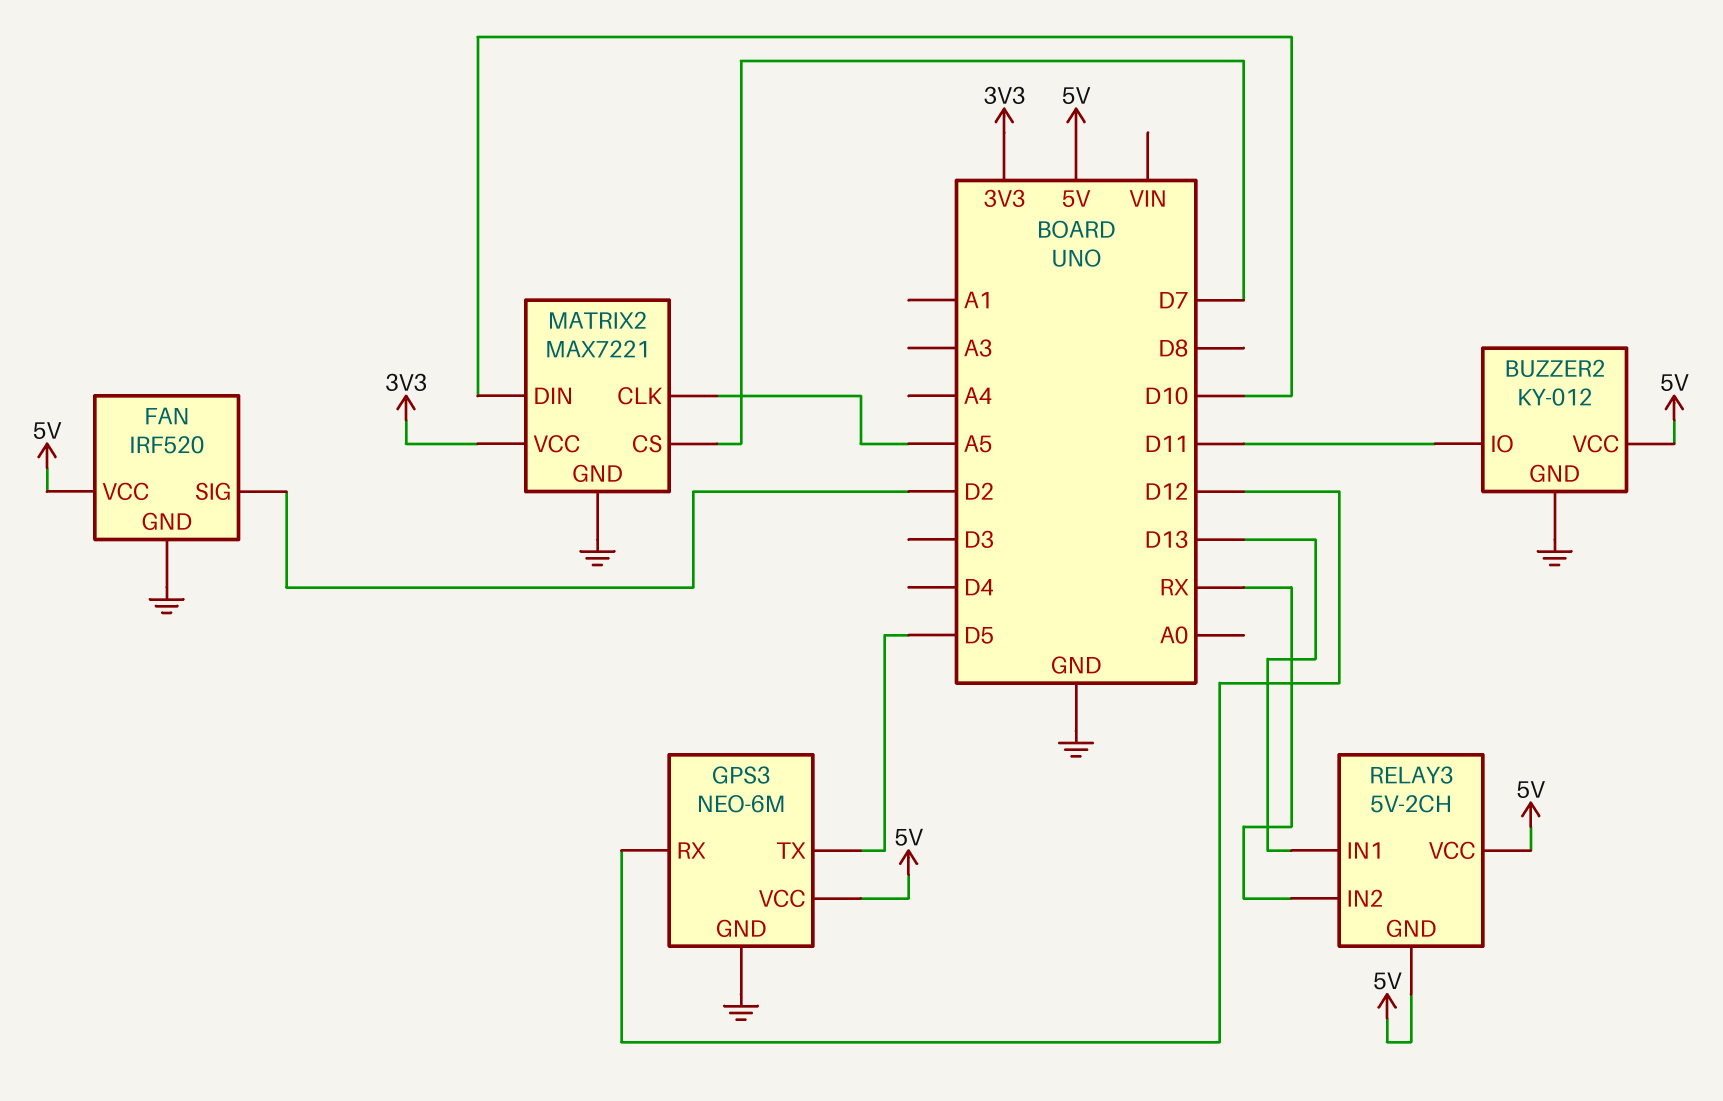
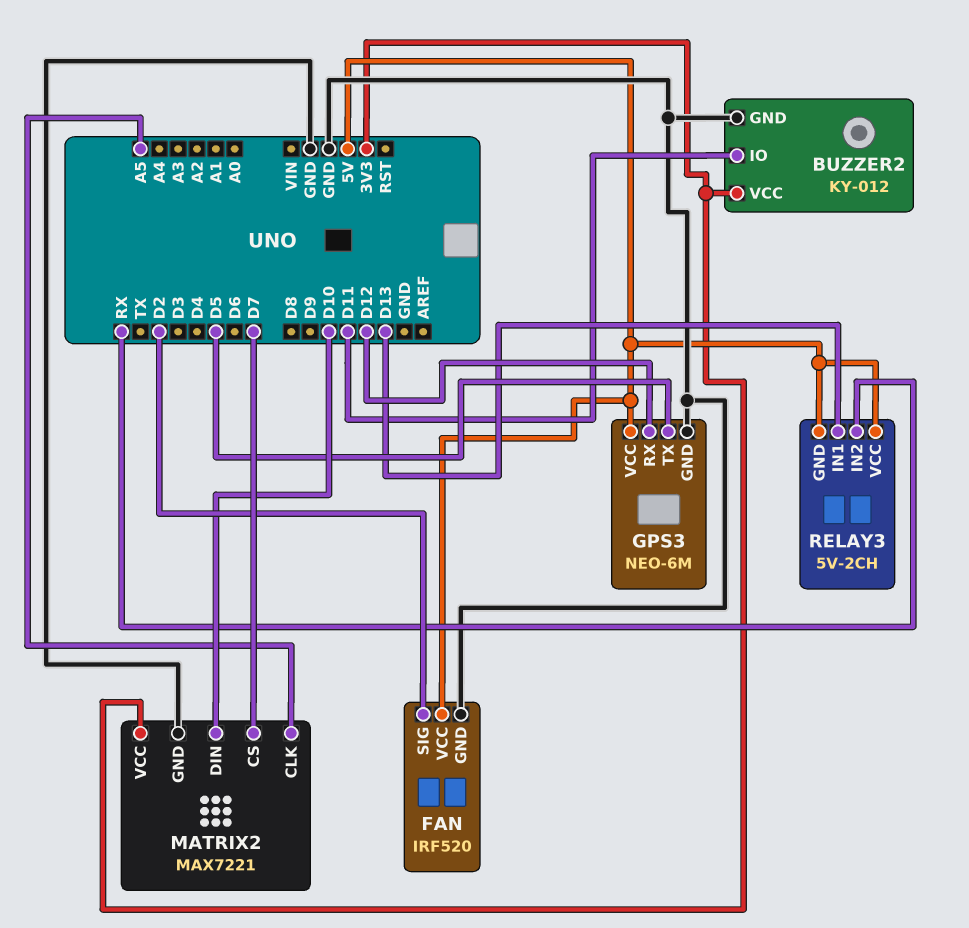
BUZZER2 pin VCC: 5V -> 3V3

